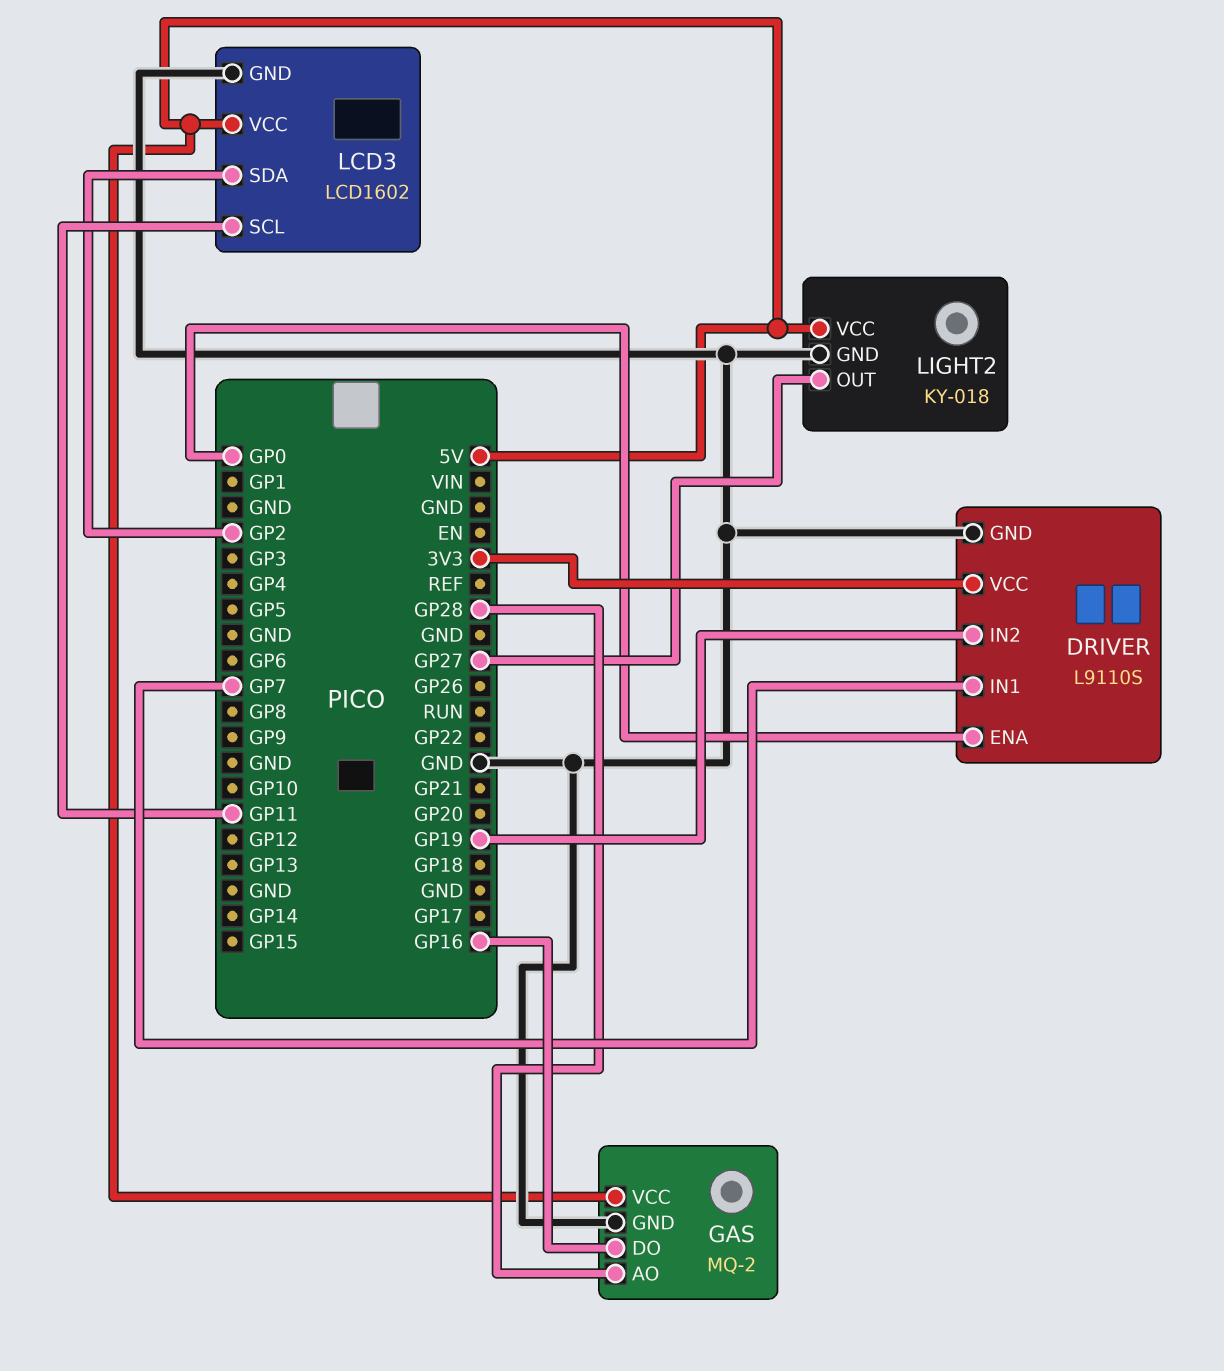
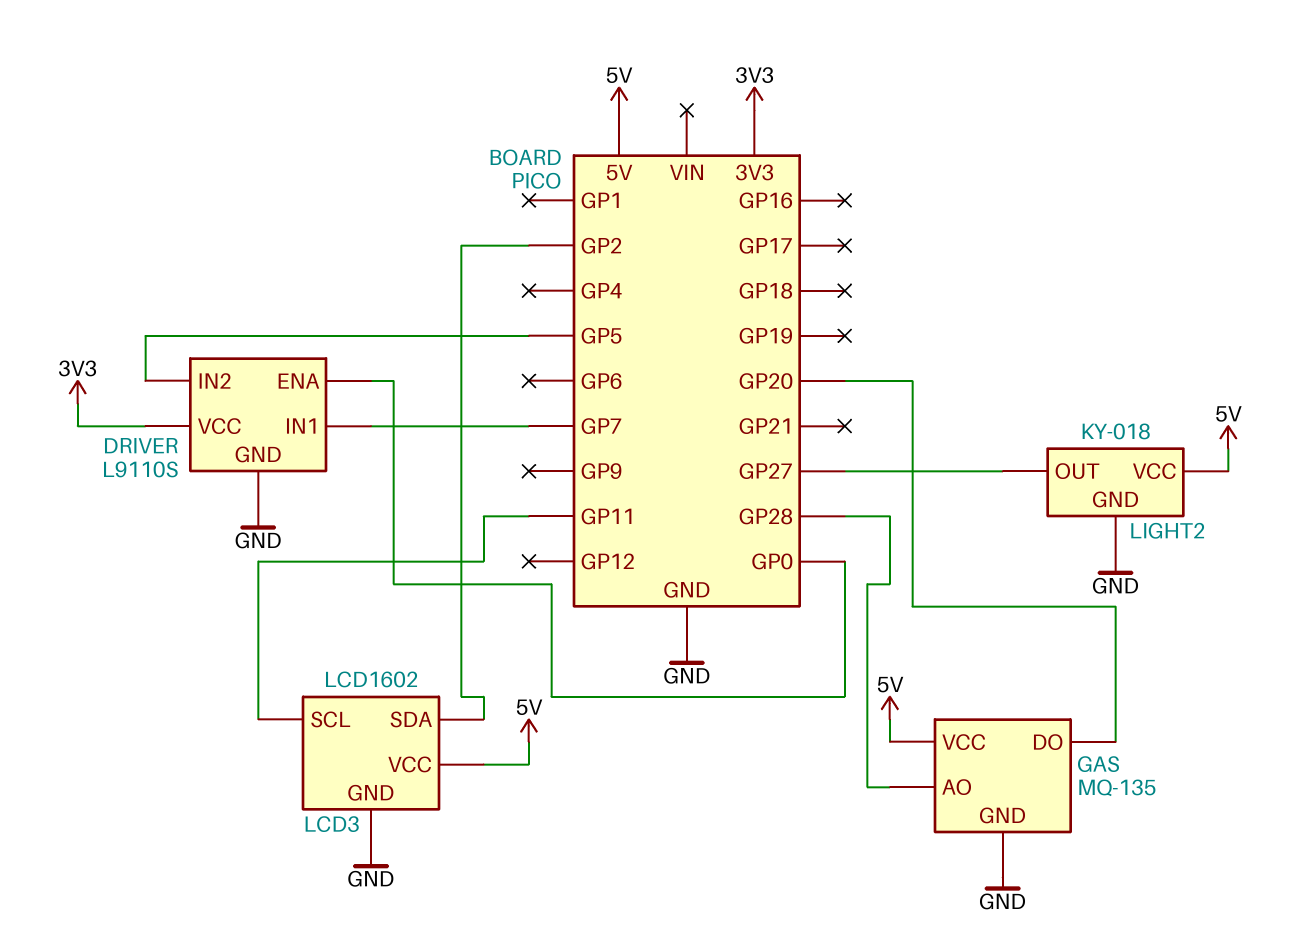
DRIVER pin IN2: GP19 -> GP5
GAS: MQ-2 -> MQ-135
GAS pin DO: GP16 -> GP20

